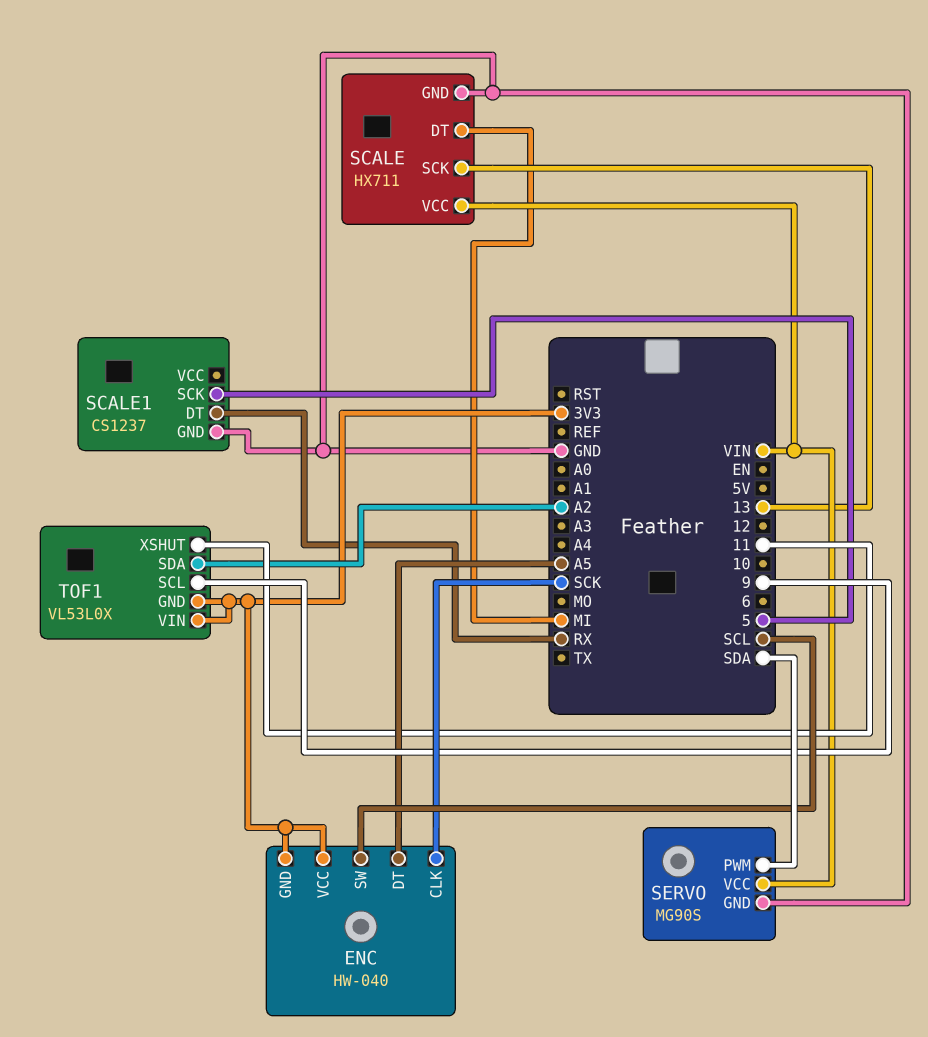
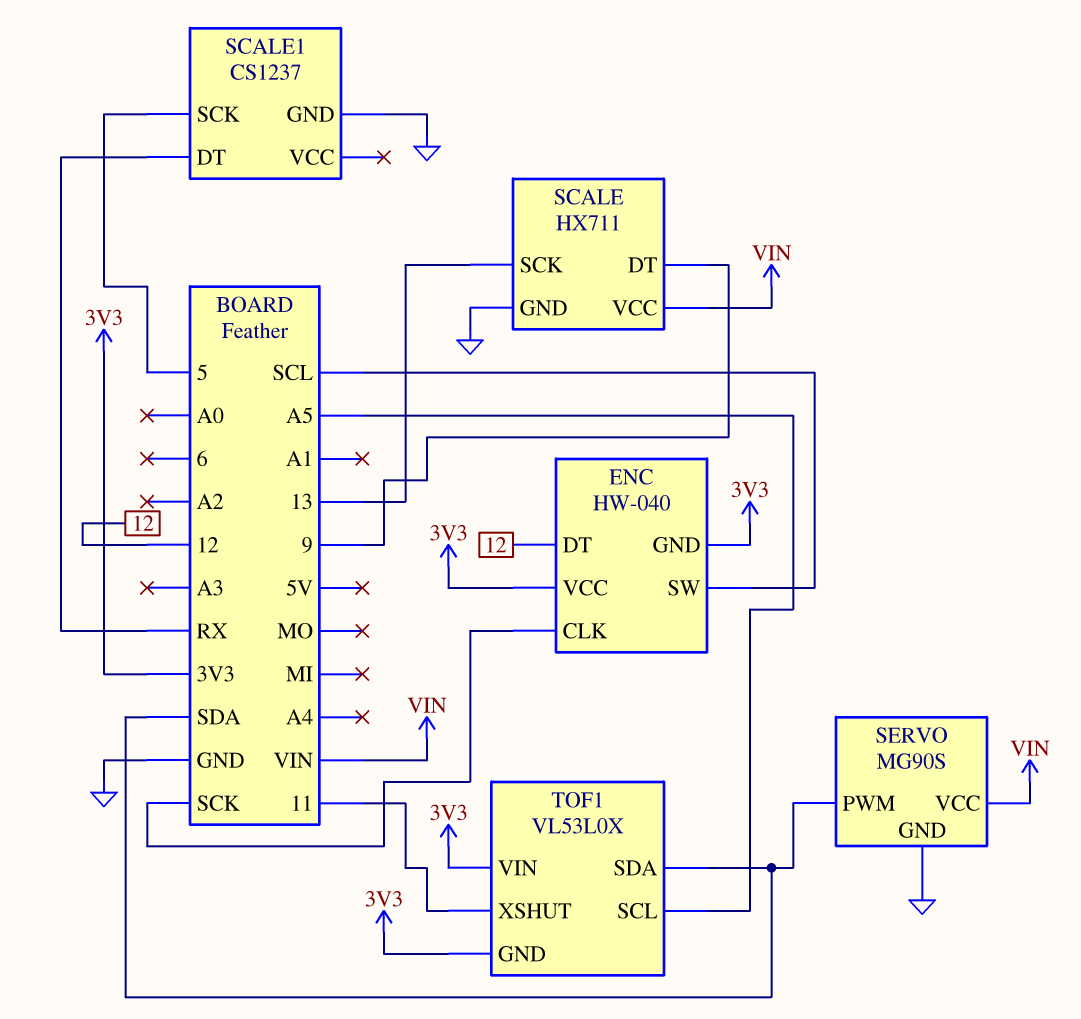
ENC pin DT: A5 -> 12
SCALE pin DT: MI -> 9
TOF1 pin SCL: 9 -> A5
TOF1 pin SDA: A2 -> SDA

